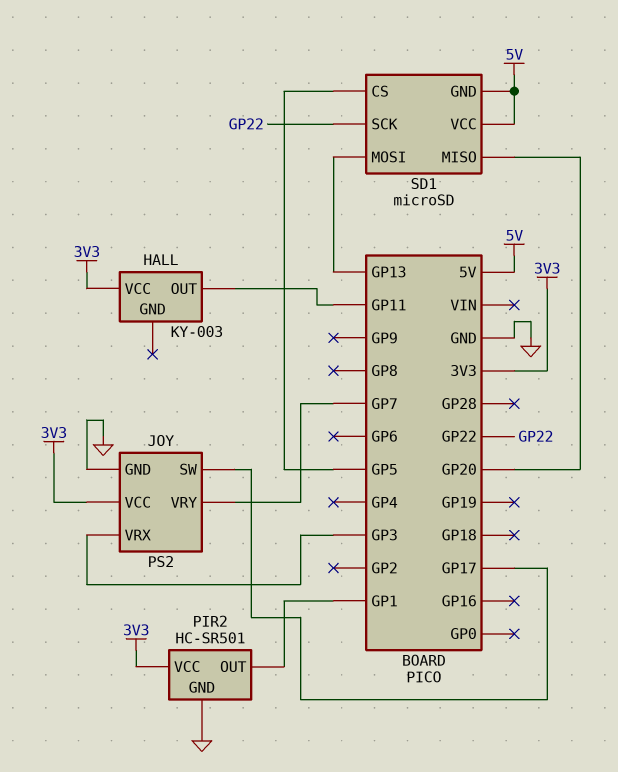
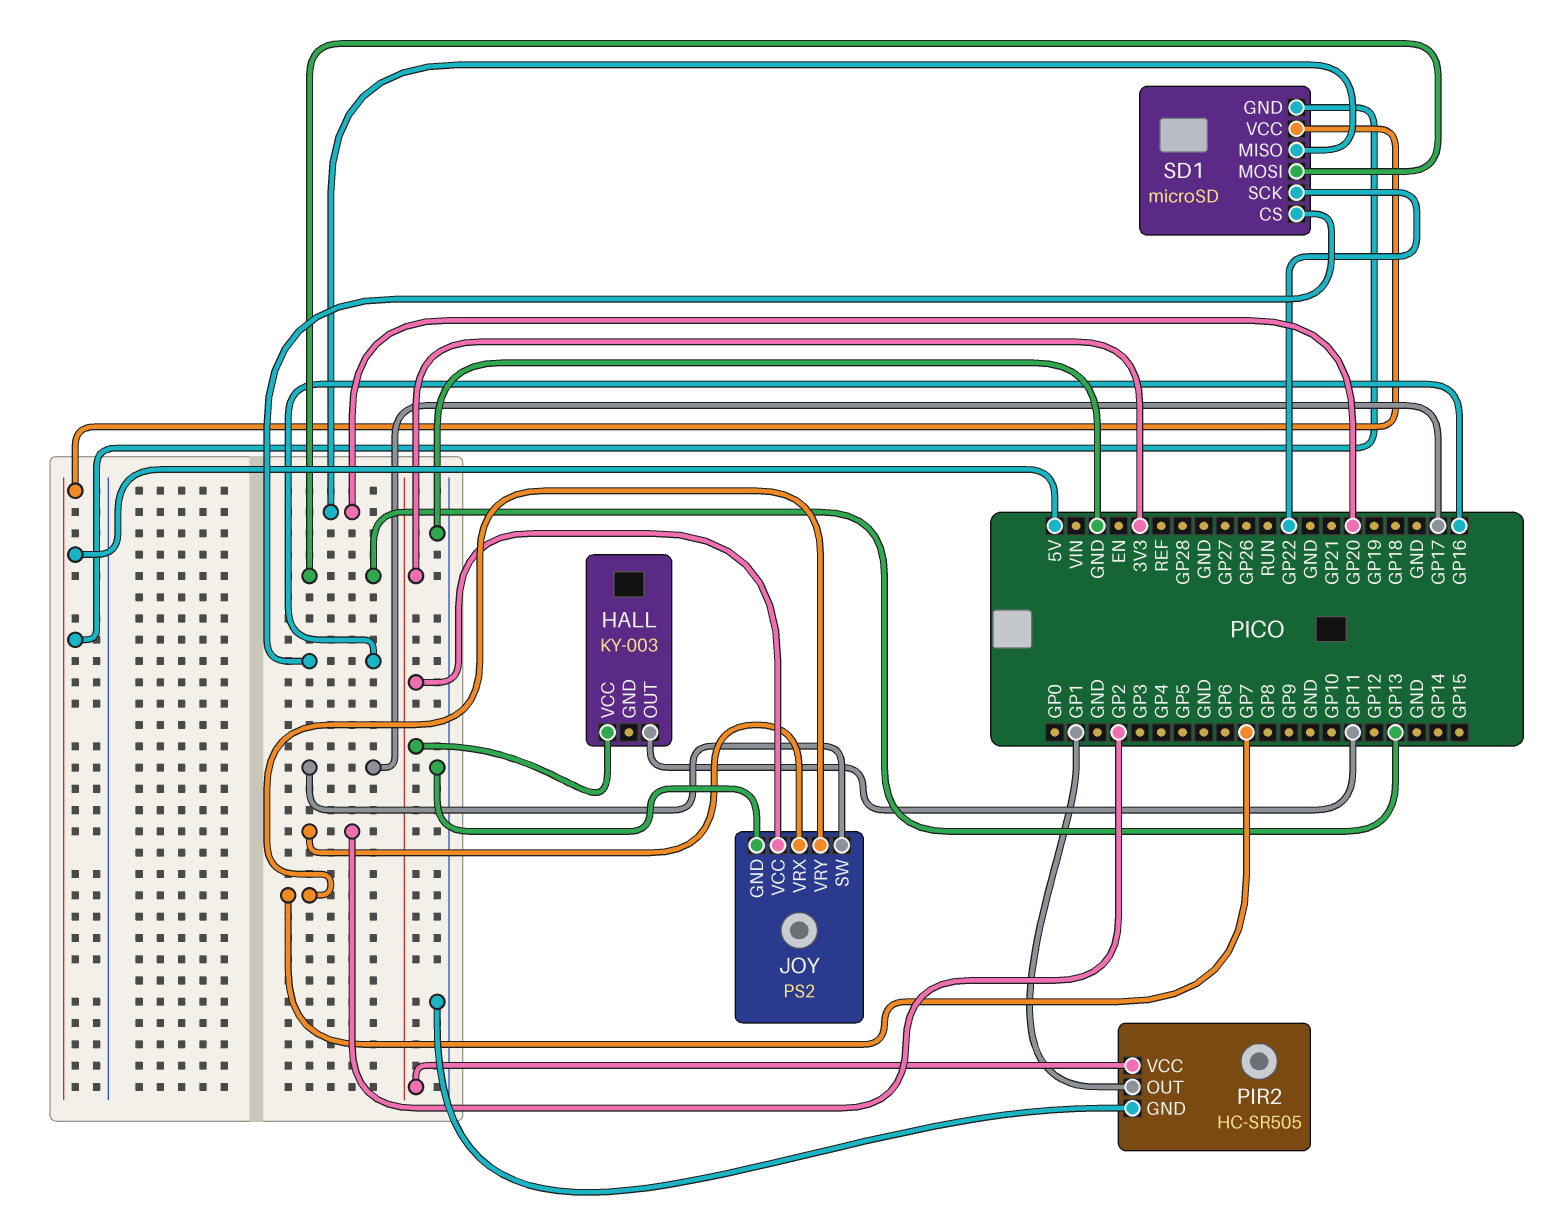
JOY pin VRX: GP3 -> GP2
PIR2: HC-SR501 -> HC-SR505
SD1 pin CS: GP5 -> GP16

